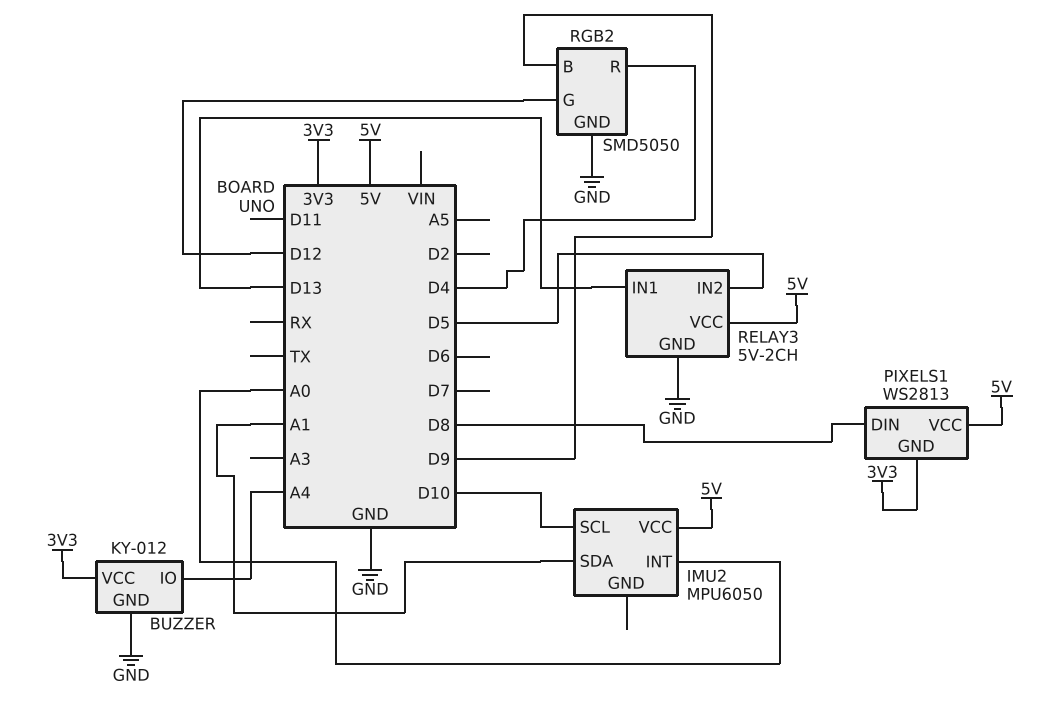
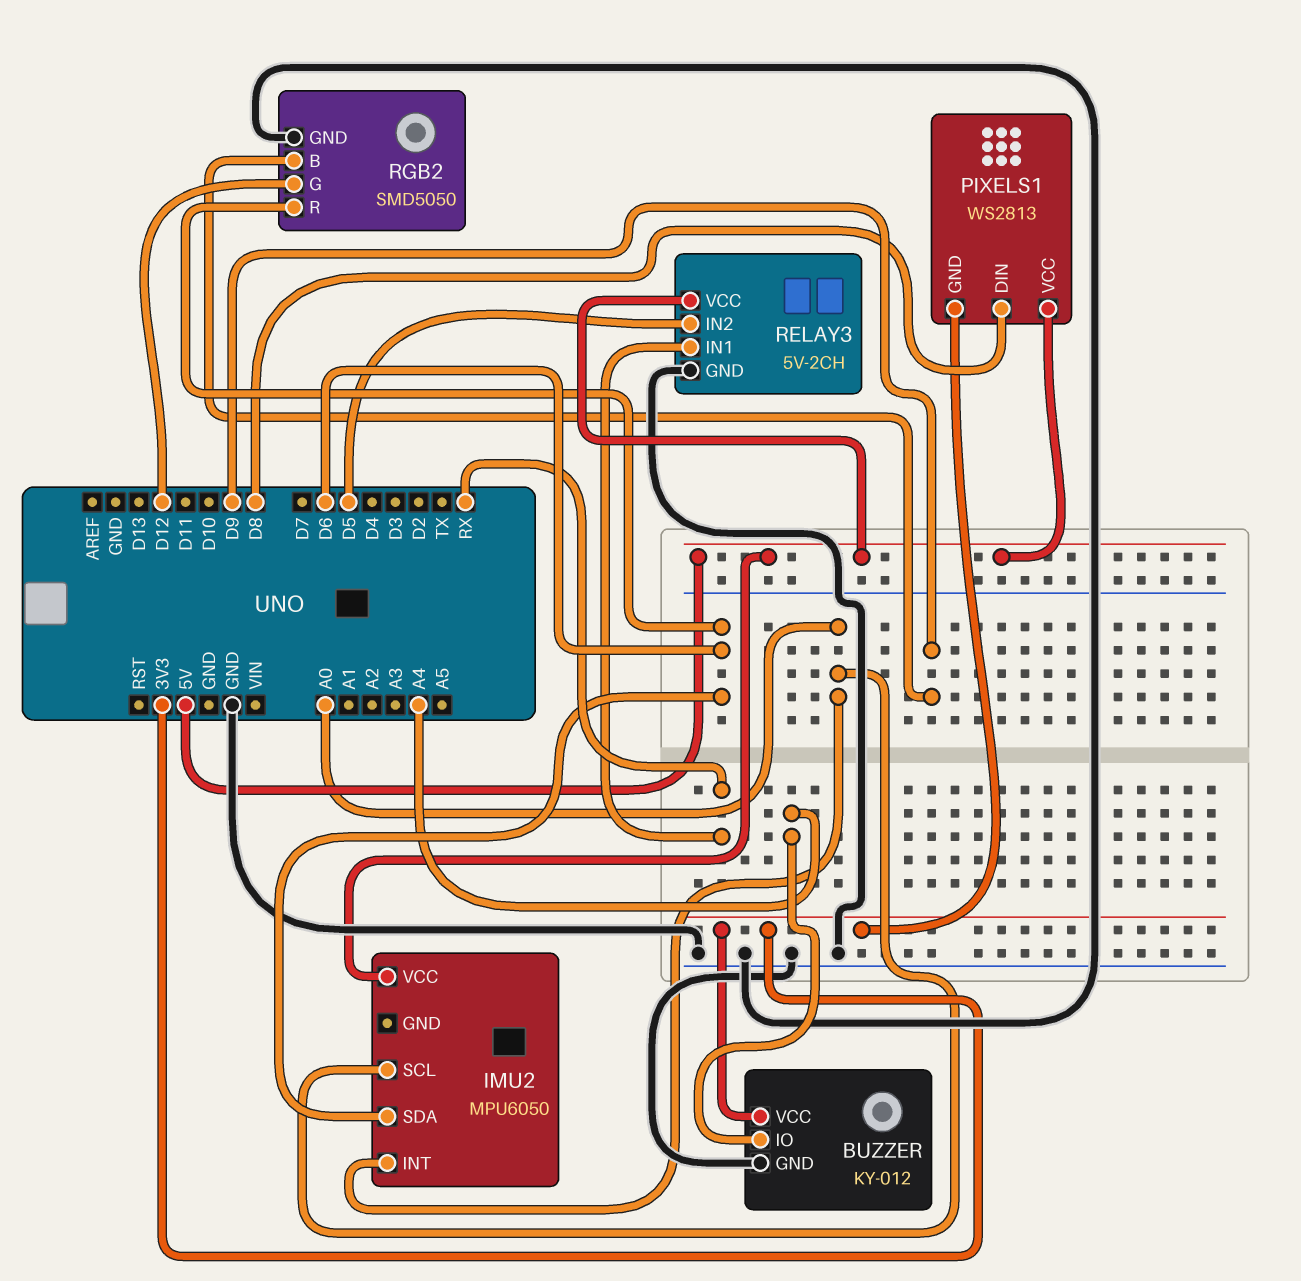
IMU2 pin SCL: D10 -> A0
IMU2 pin SDA: A1 -> D6
RELAY3 pin IN1: D13 -> RX
RGB2 pin R: D4 -> D6

